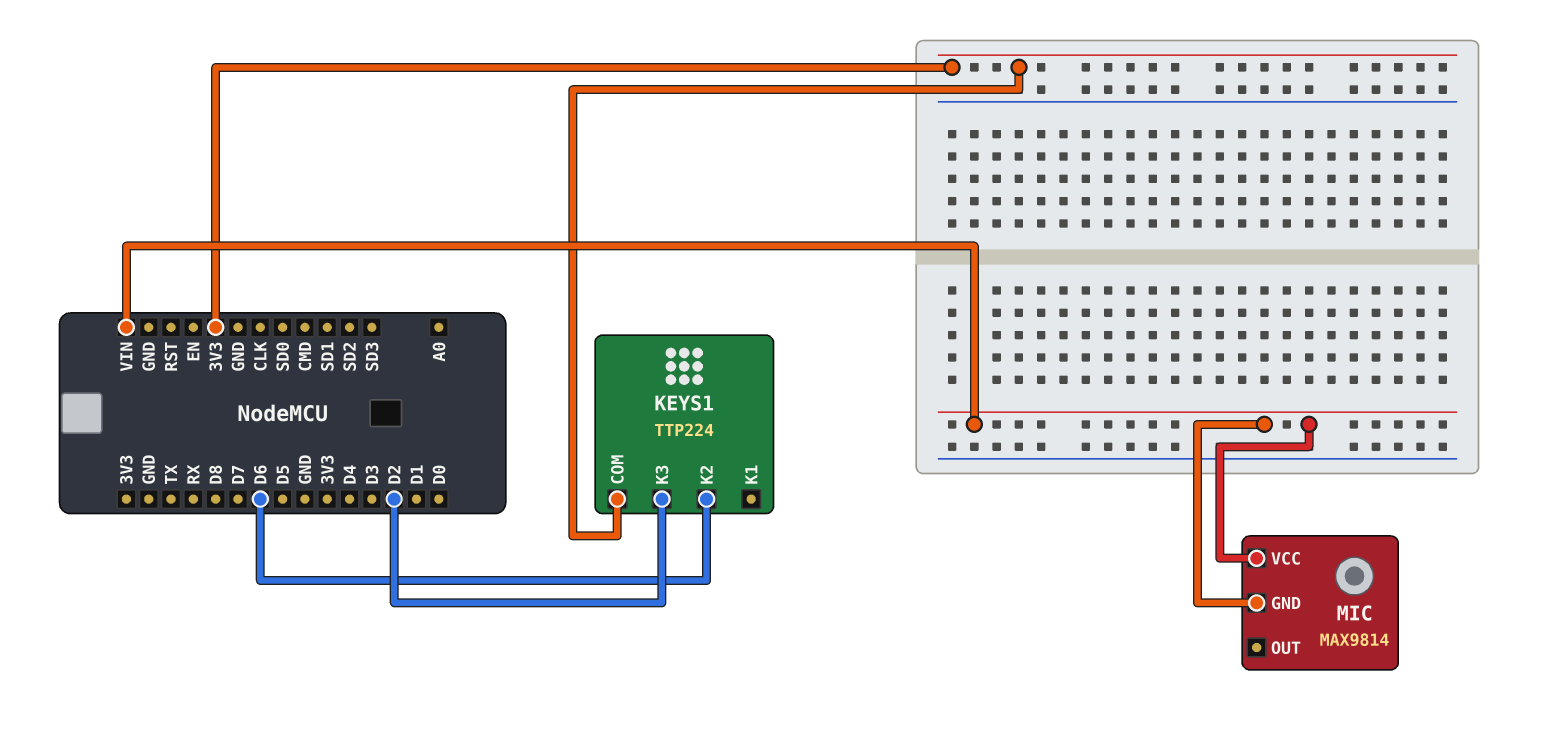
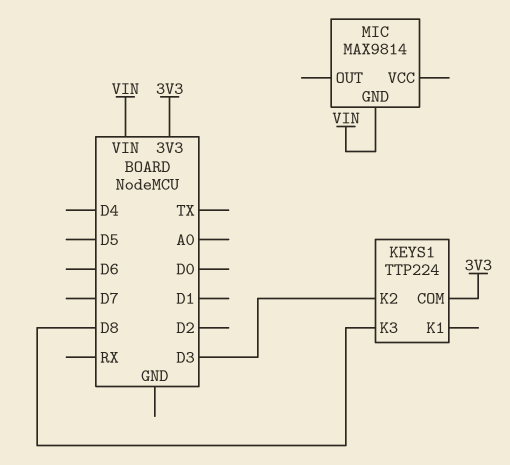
KEYS1 pin K2: D6 -> D3
KEYS1 pin K3: D2 -> D8
MIC pin VCC: VIN -> none

